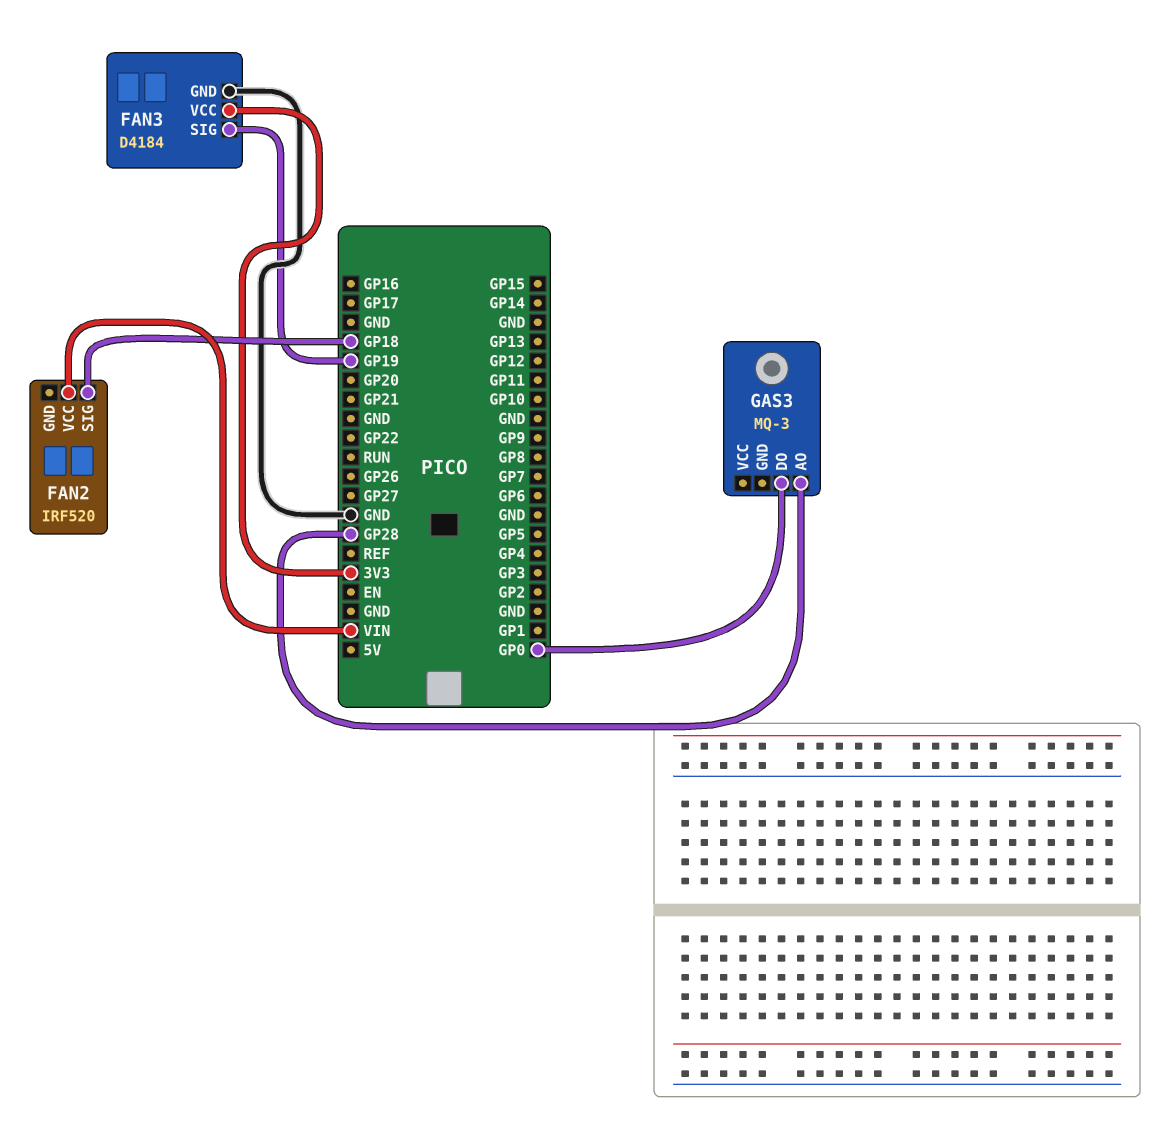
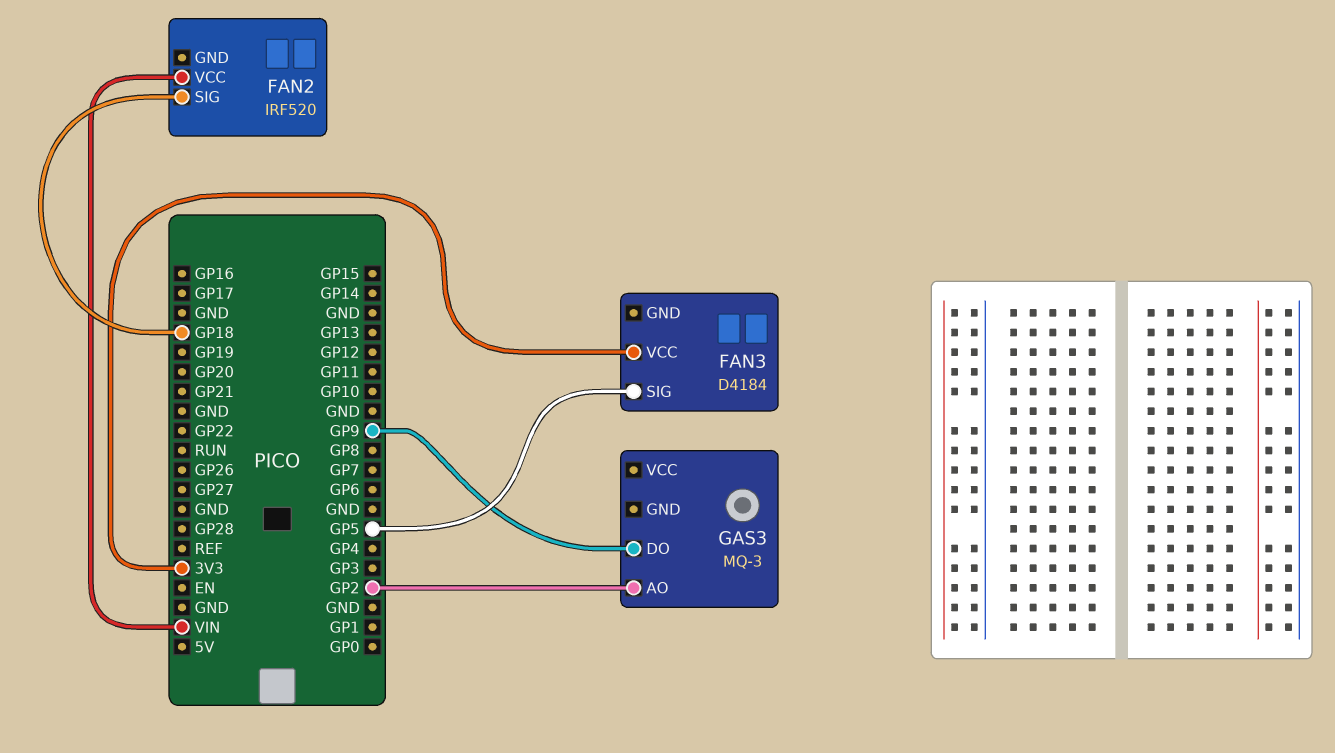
FAN3 pin GND: GND -> none
FAN3 pin SIG: GP19 -> GP5
GAS3 pin AO: GP28 -> GP2
GAS3 pin DO: GP0 -> GP9

